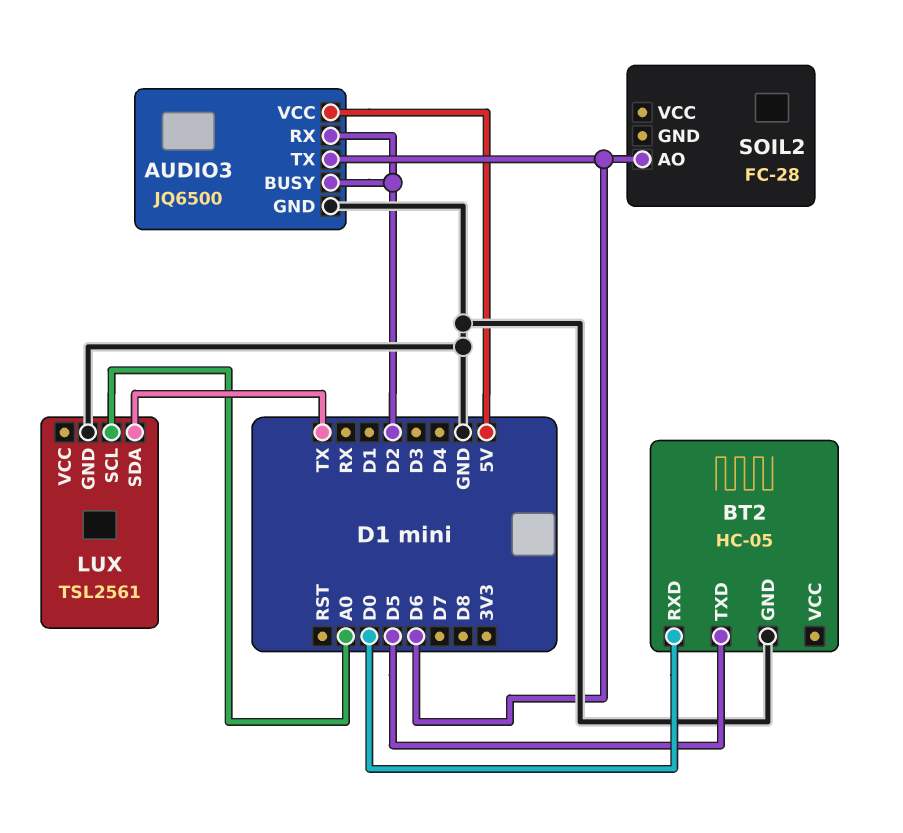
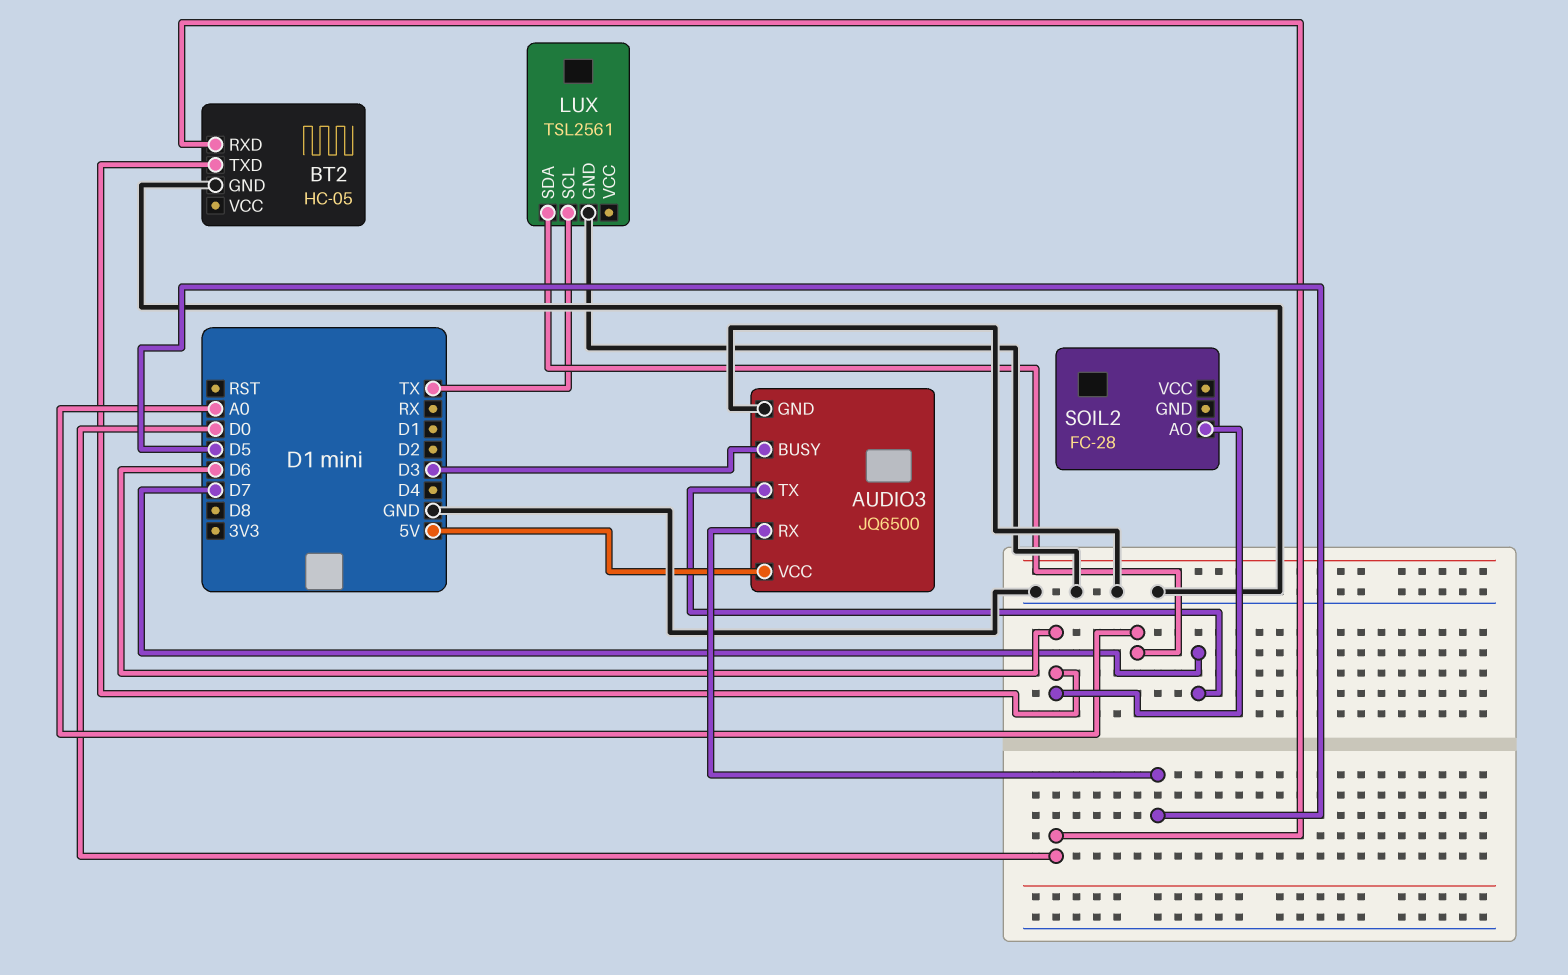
AUDIO3 pin BUSY: D2 -> D3
AUDIO3 pin RX: D2 -> D5
AUDIO3 pin TX: D6 -> D7
BT2 pin TXD: D5 -> D6
LUX pin SCL: A0 -> TX
LUX pin SDA: TX -> A0

